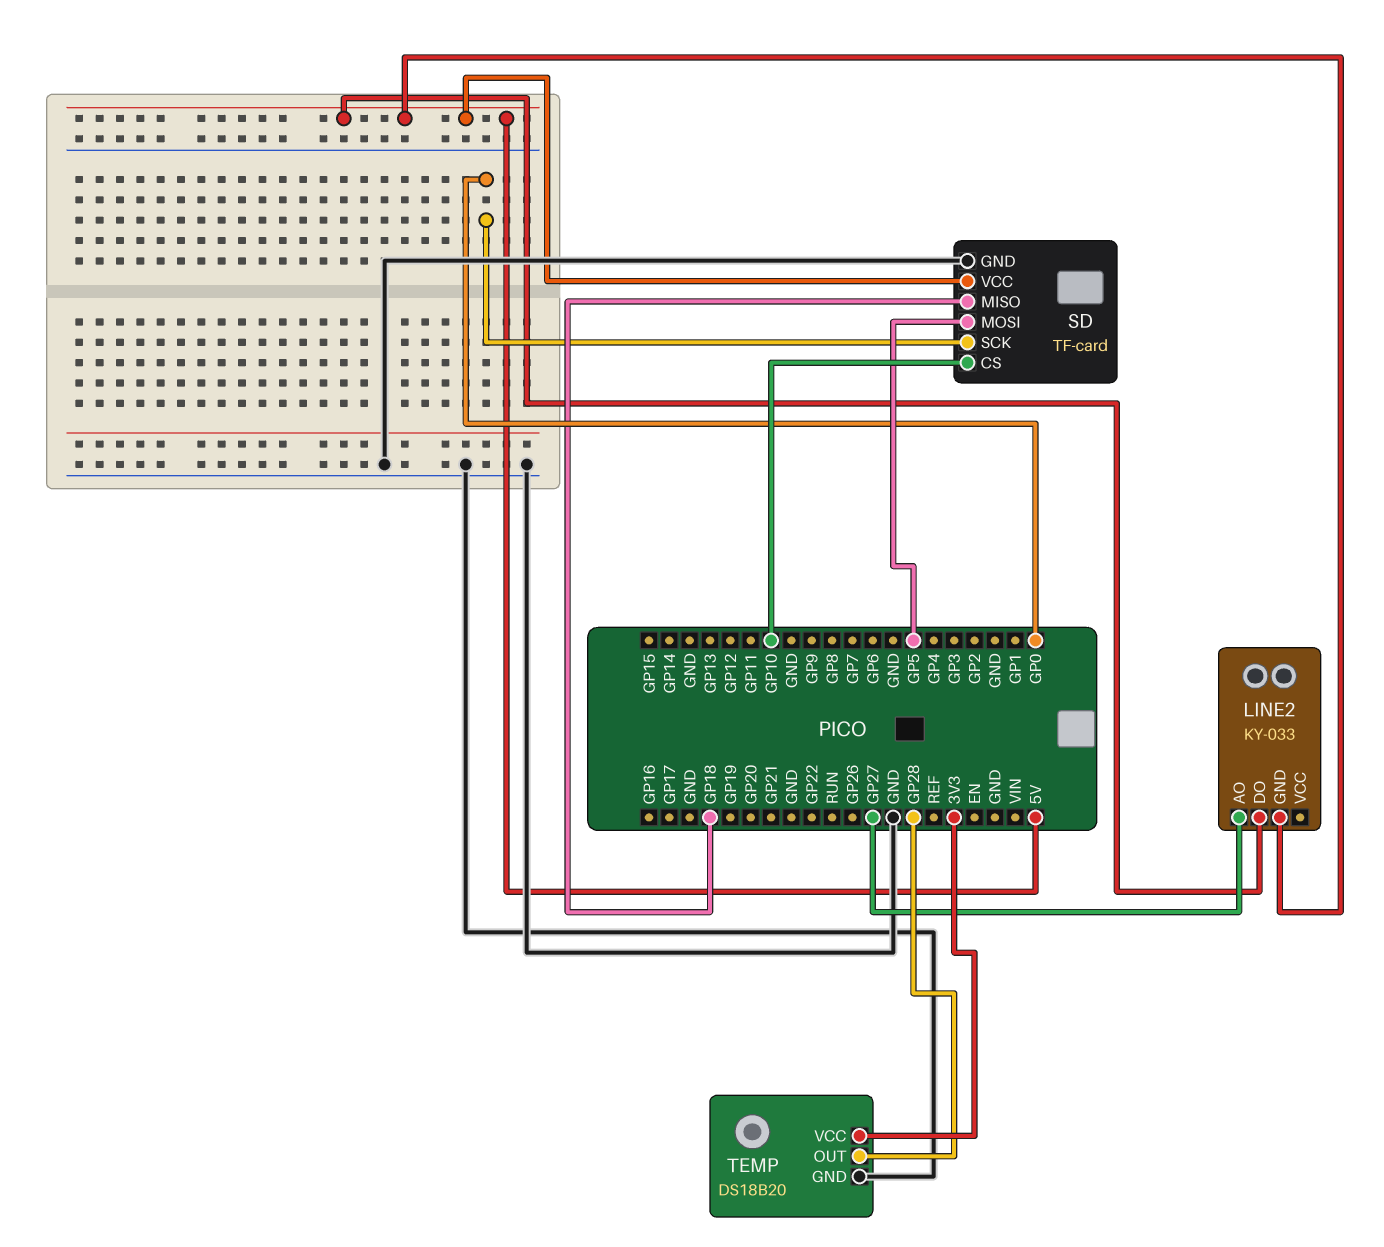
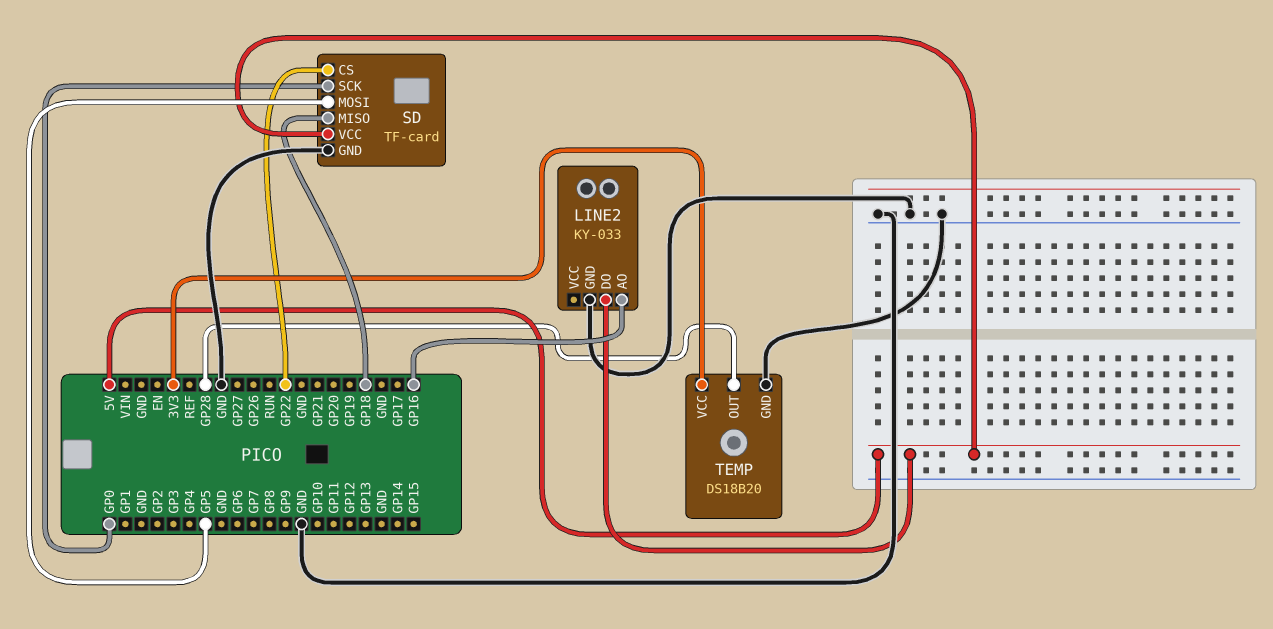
LINE2 pin AO: GP27 -> GP16
LINE2 pin GND: 5V -> GND
SD pin CS: GP10 -> GP22

